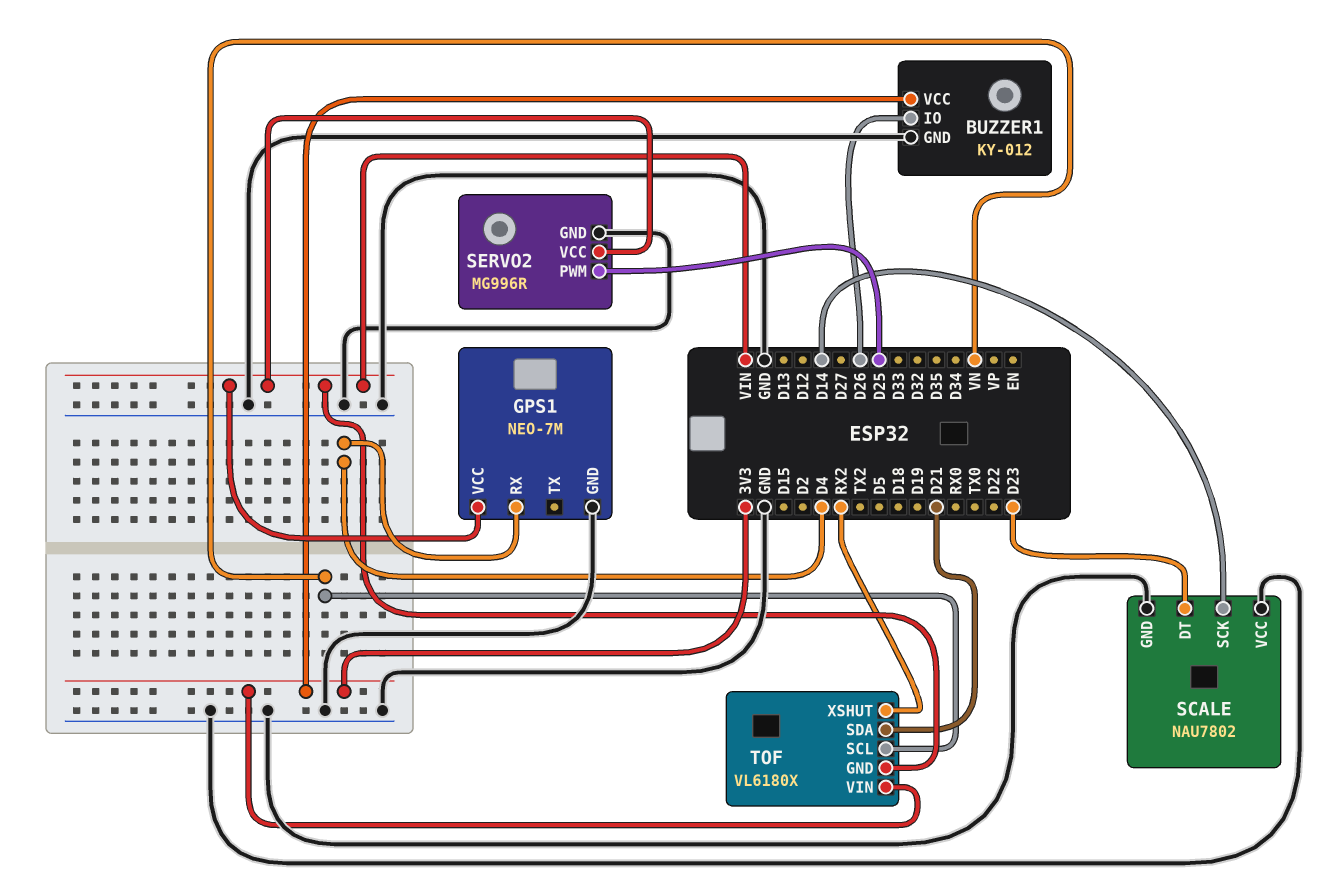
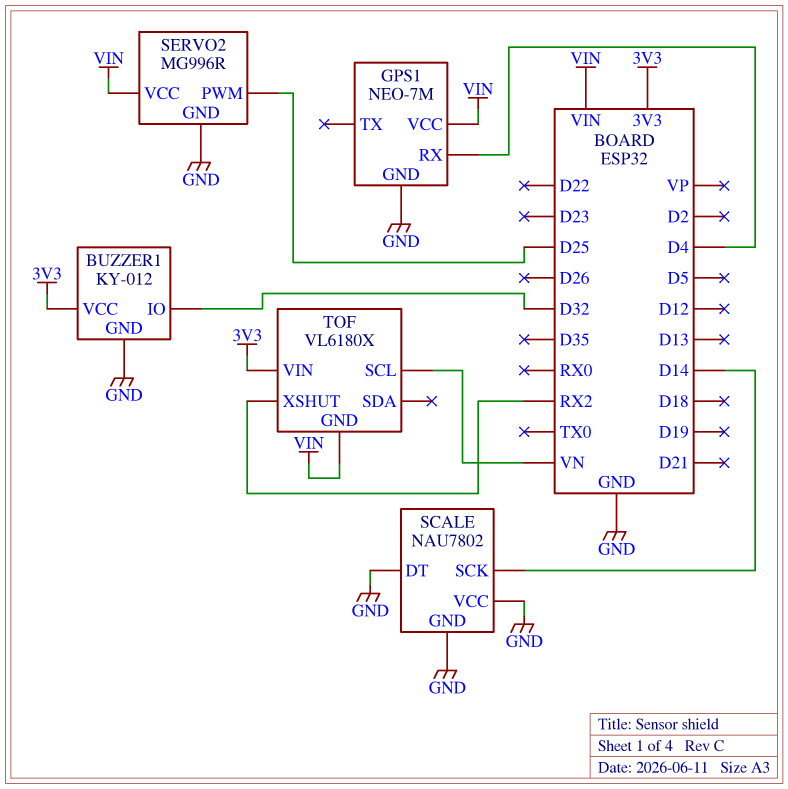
BUZZER1 pin IO: D26 -> D32
SCALE pin DT: D23 -> GND
TOF pin SDA: D21 -> none

